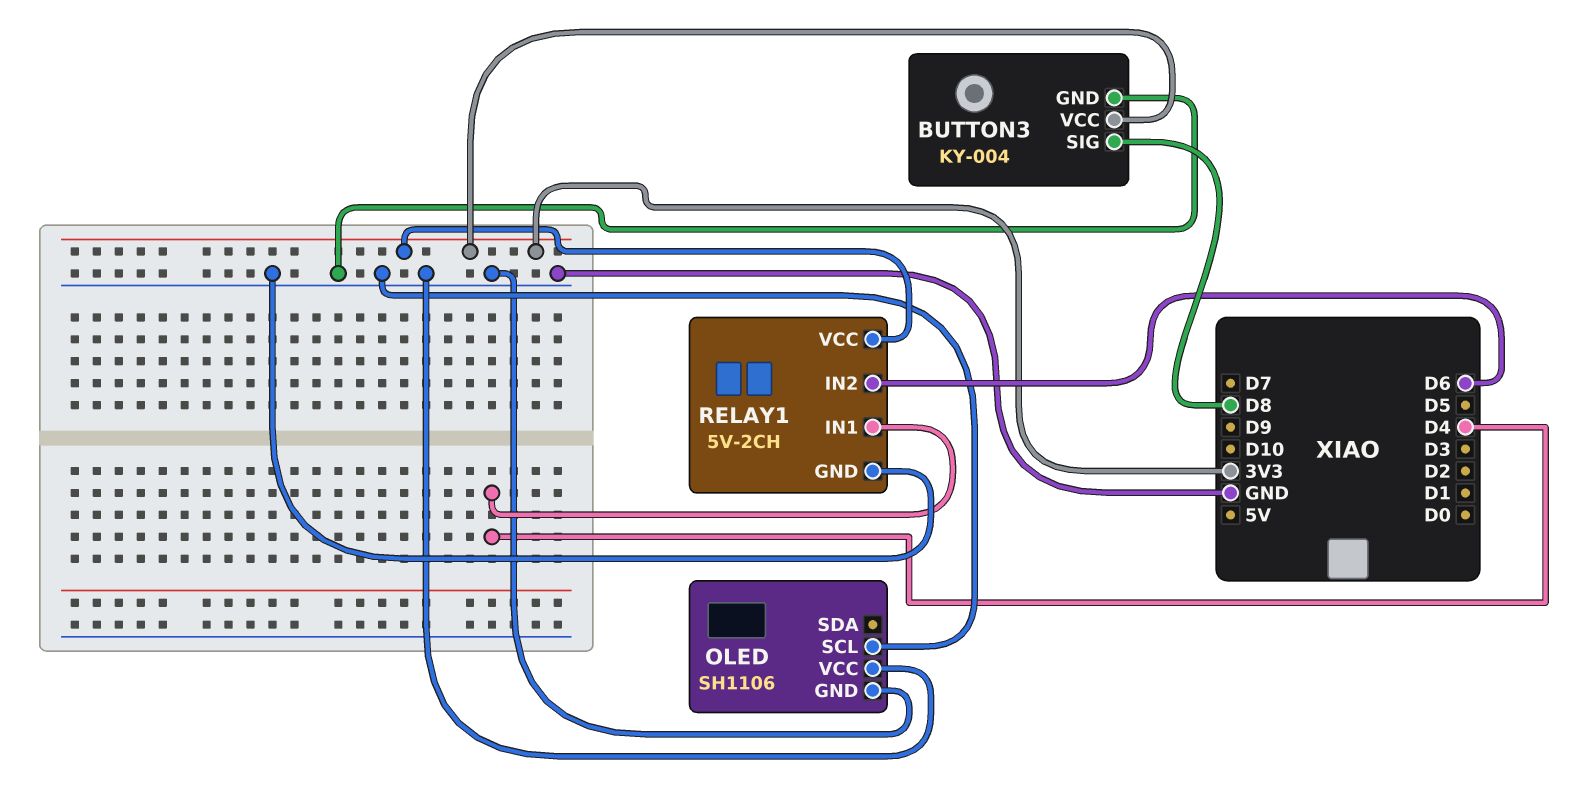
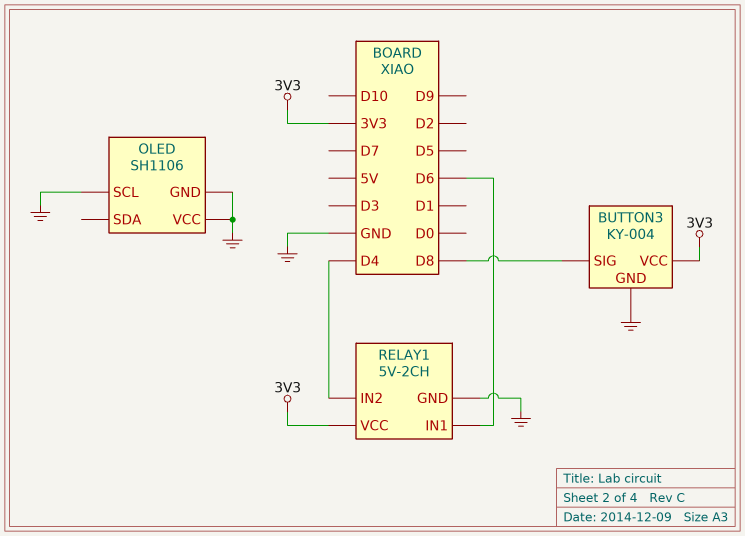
RELAY1 pin IN1: D4 -> D6
RELAY1 pin IN2: D6 -> D4

